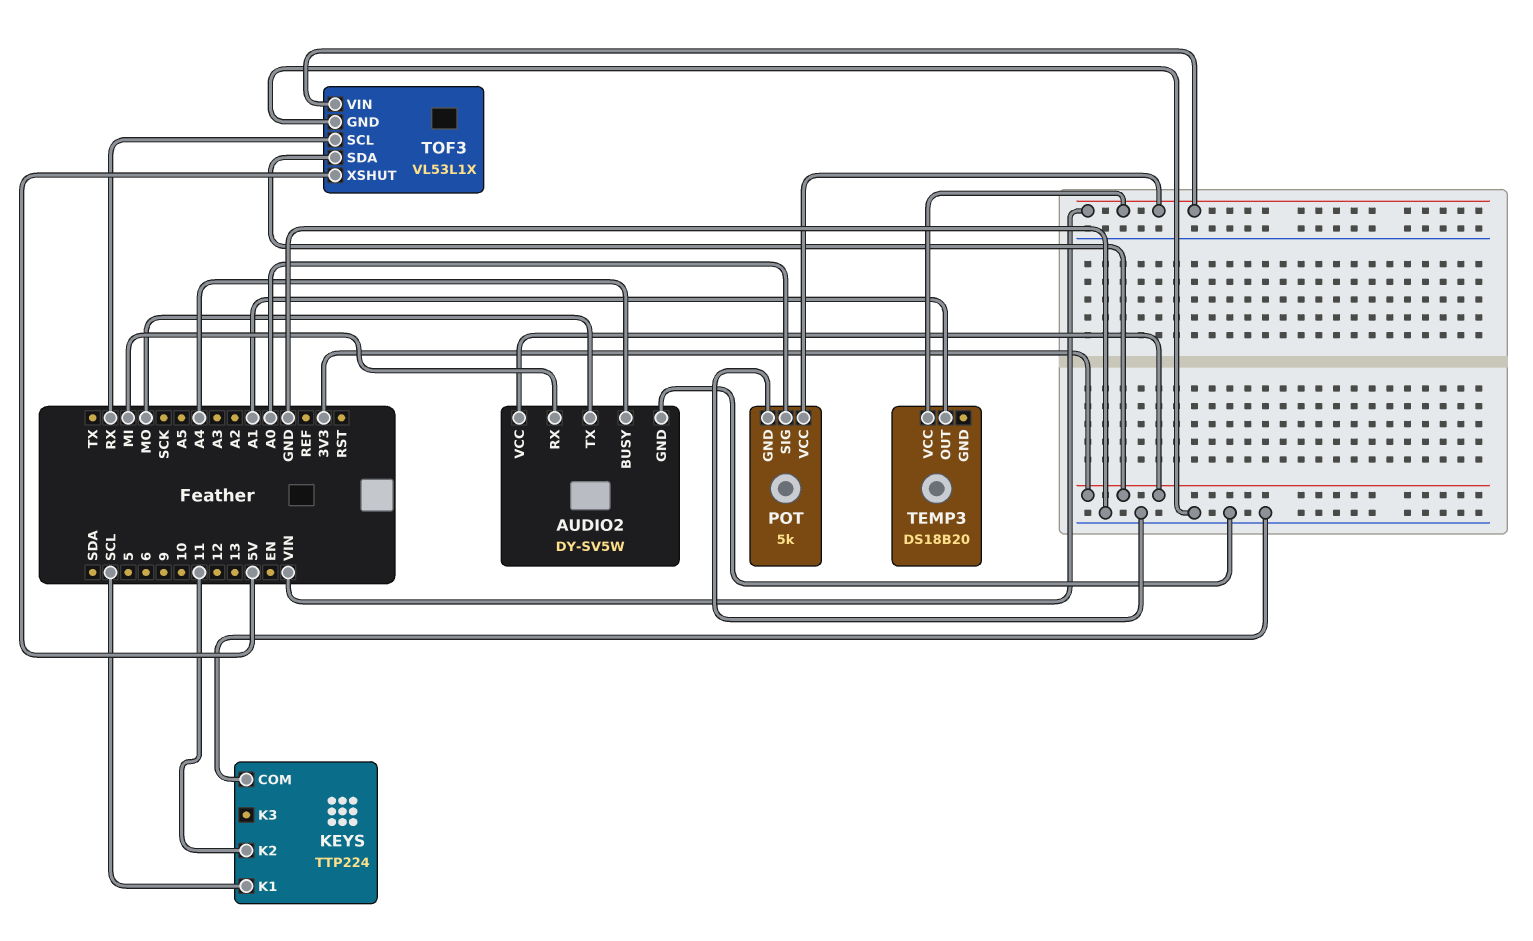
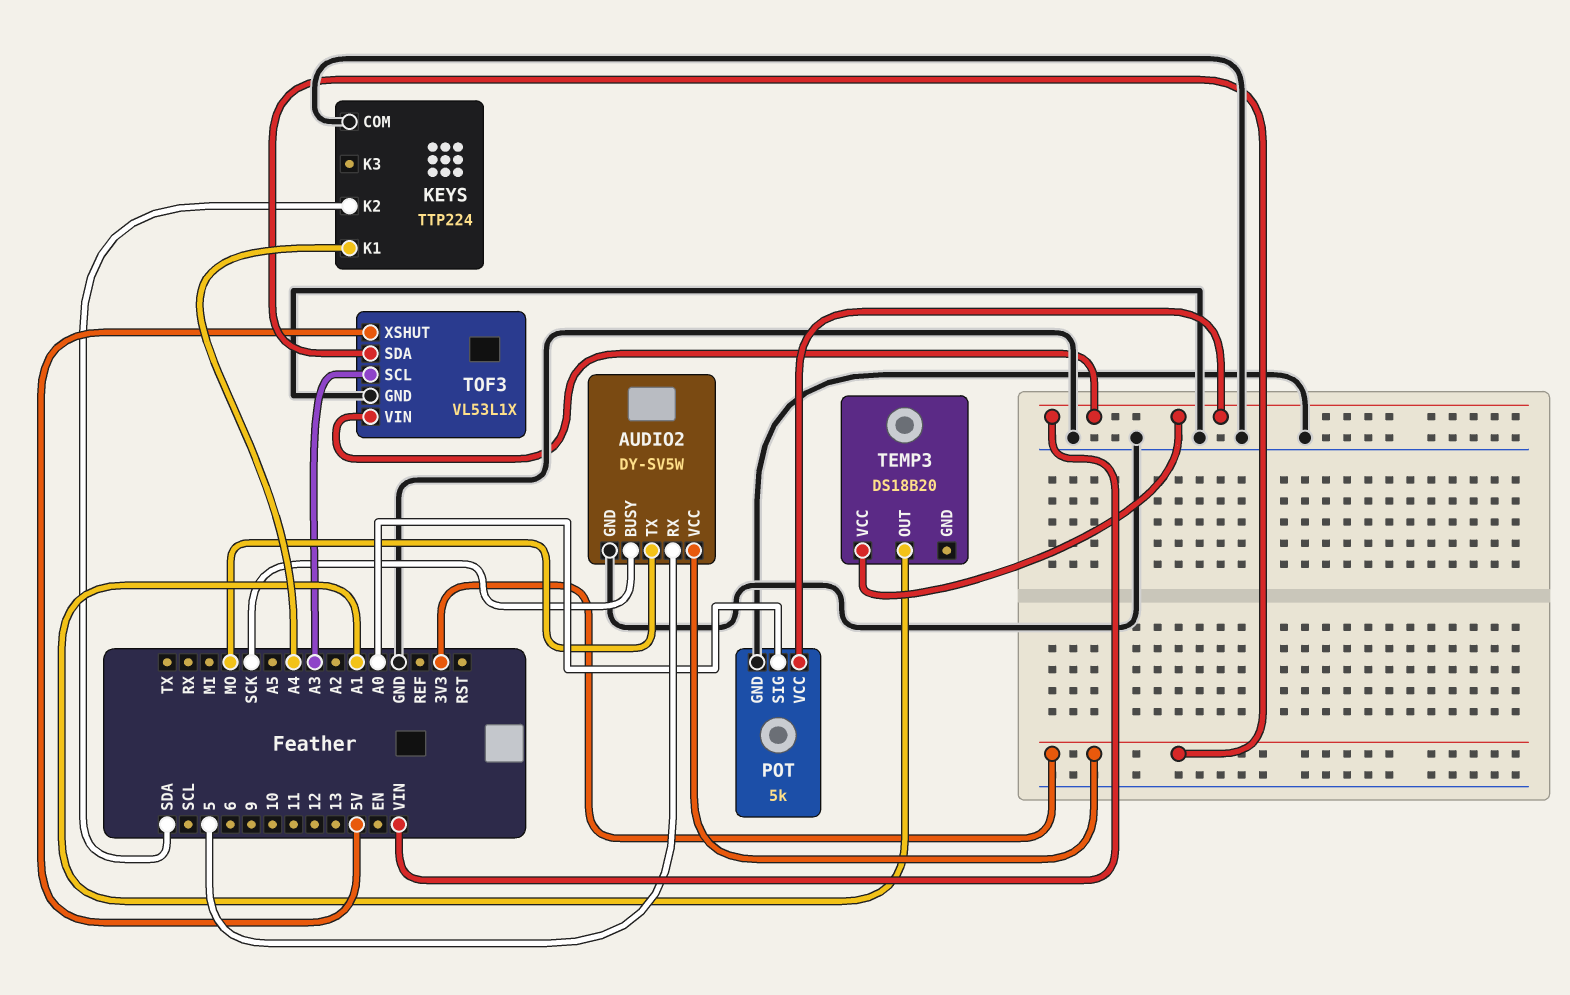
AUDIO2 pin BUSY: A4 -> SCK
AUDIO2 pin RX: MI -> 5
KEYS pin K1: SCL -> A4
KEYS pin K2: 11 -> SDA
TOF3 pin SCL: RX -> A3

